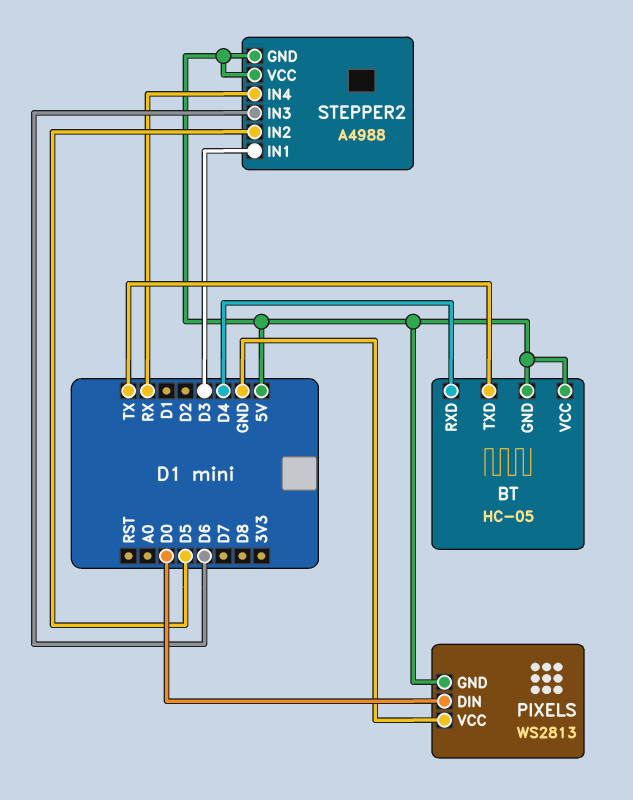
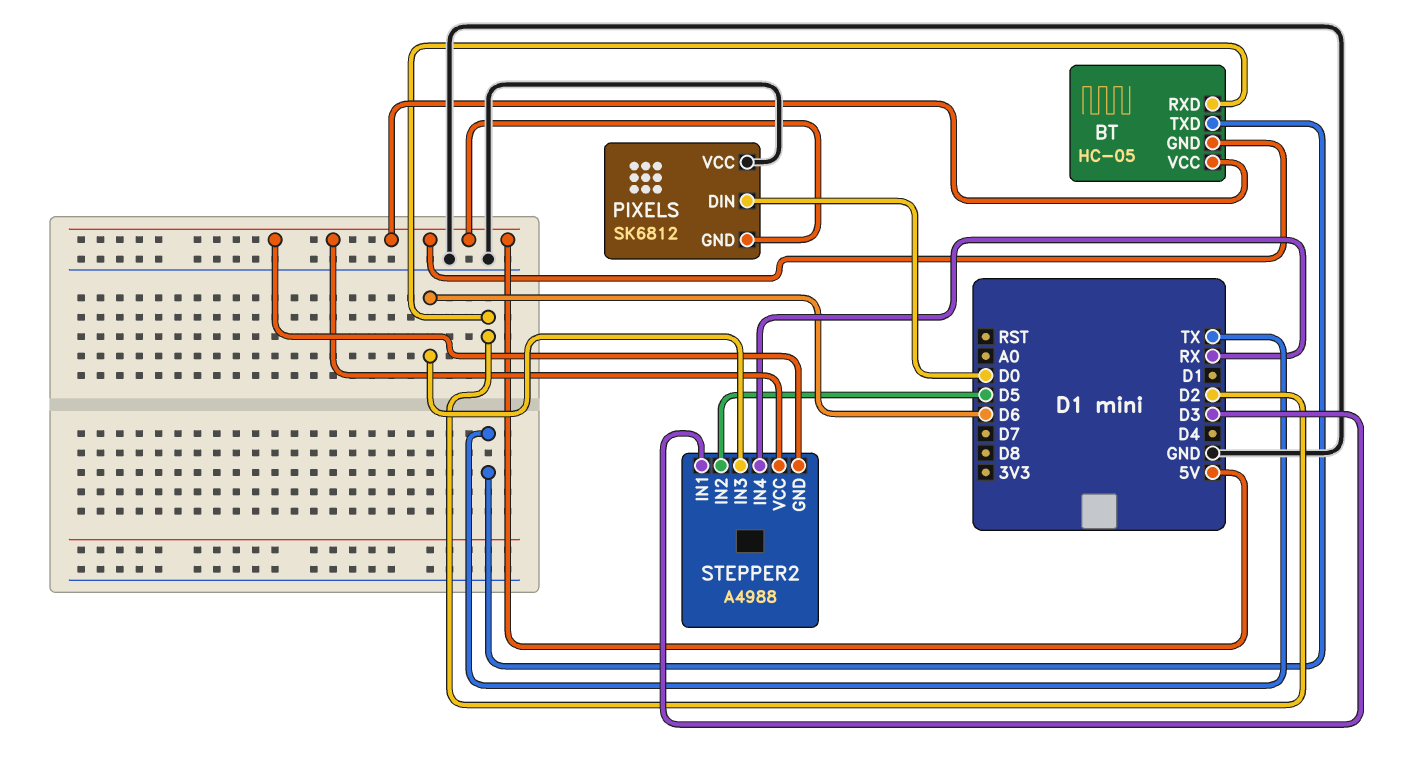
BT pin RXD: D4 -> D2
PIXELS: WS2813 -> SK6812

